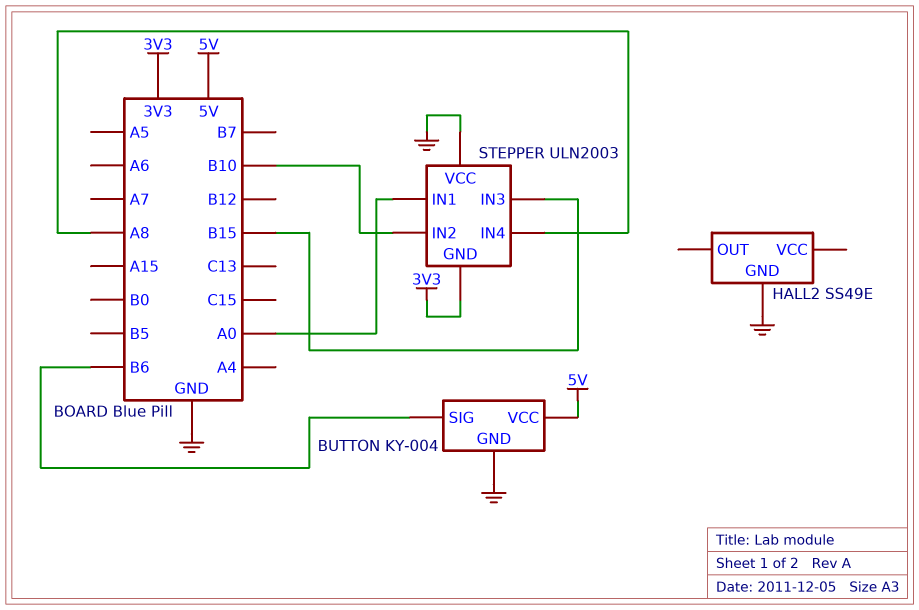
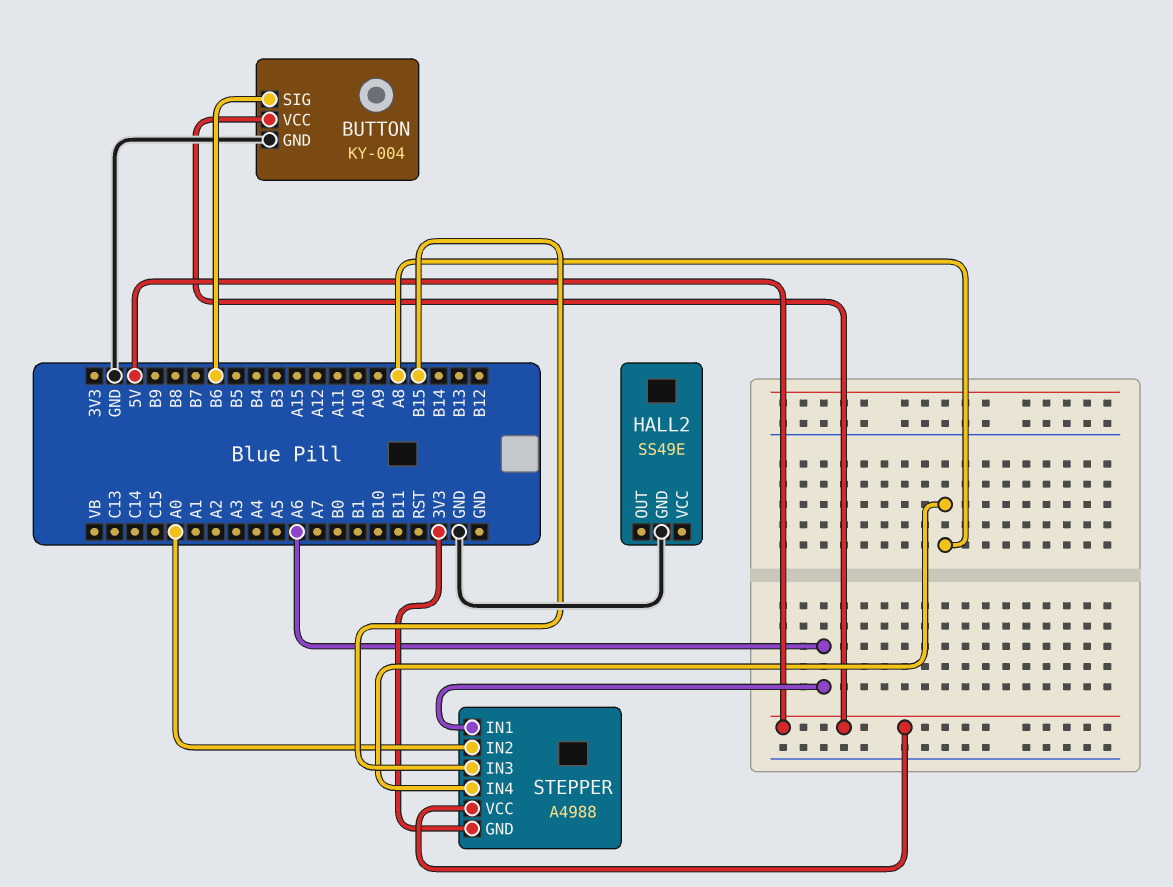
STEPPER: ULN2003 -> A4988
STEPPER pin IN1: A0 -> A6
STEPPER pin IN2: B10 -> A0
STEPPER pin VCC: GND -> 5V

